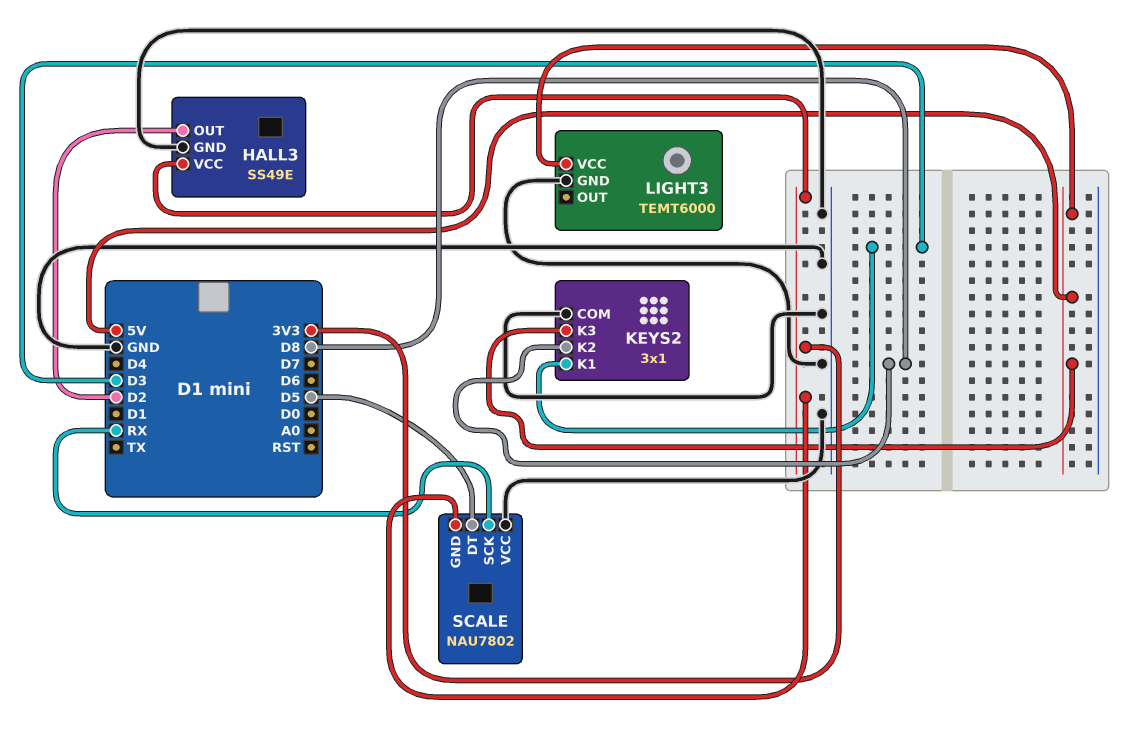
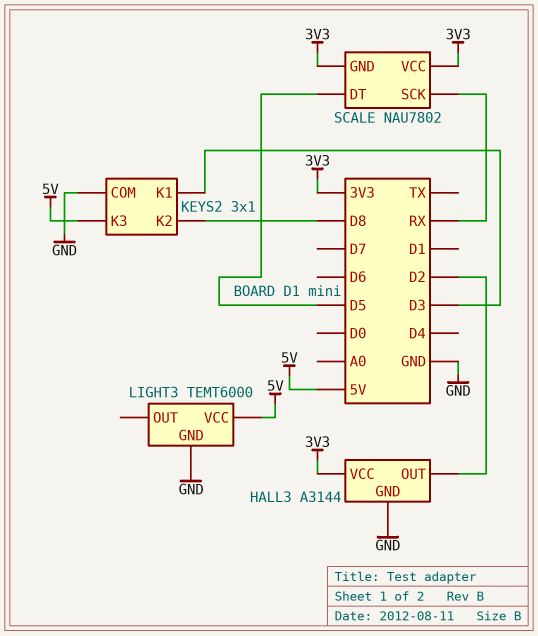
HALL3: SS49E -> A3144
SCALE pin VCC: GND -> 3V3

